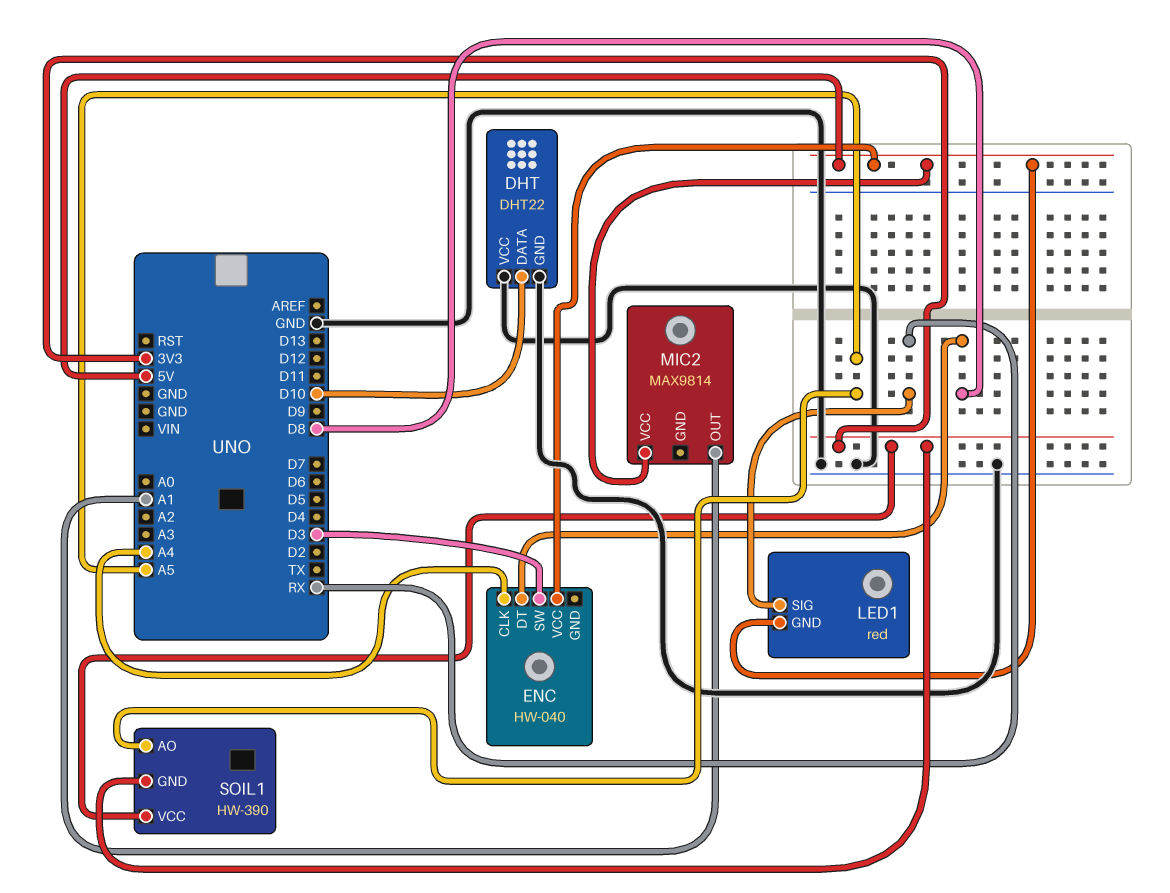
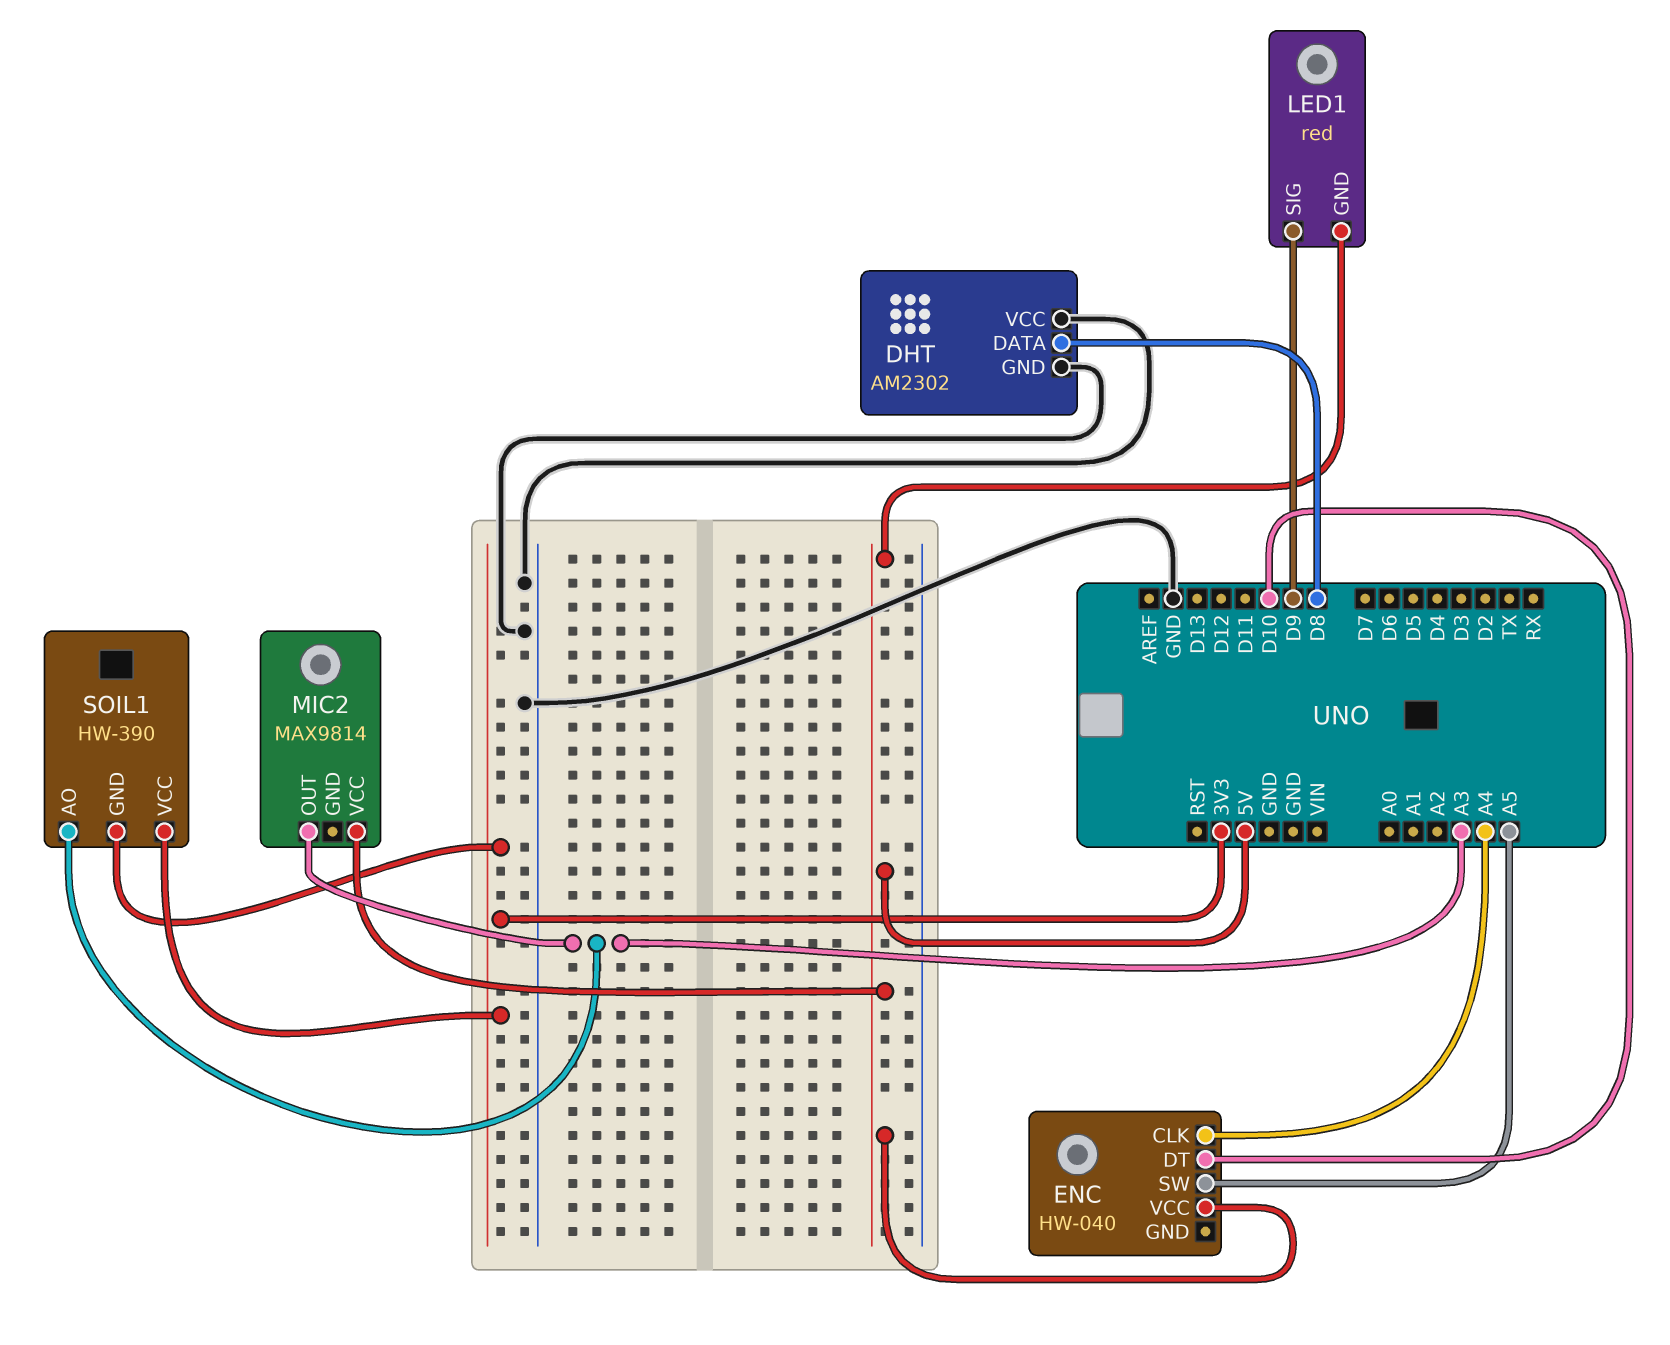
DHT: DHT22 -> AM2302
DHT pin DATA: D10 -> D8
ENC pin DT: D8 -> D10
ENC pin SW: D3 -> A5
LED1 pin SIG: RX -> D9
MIC2 pin OUT: A1 -> A3
SOIL1 pin AO: A5 -> A3

